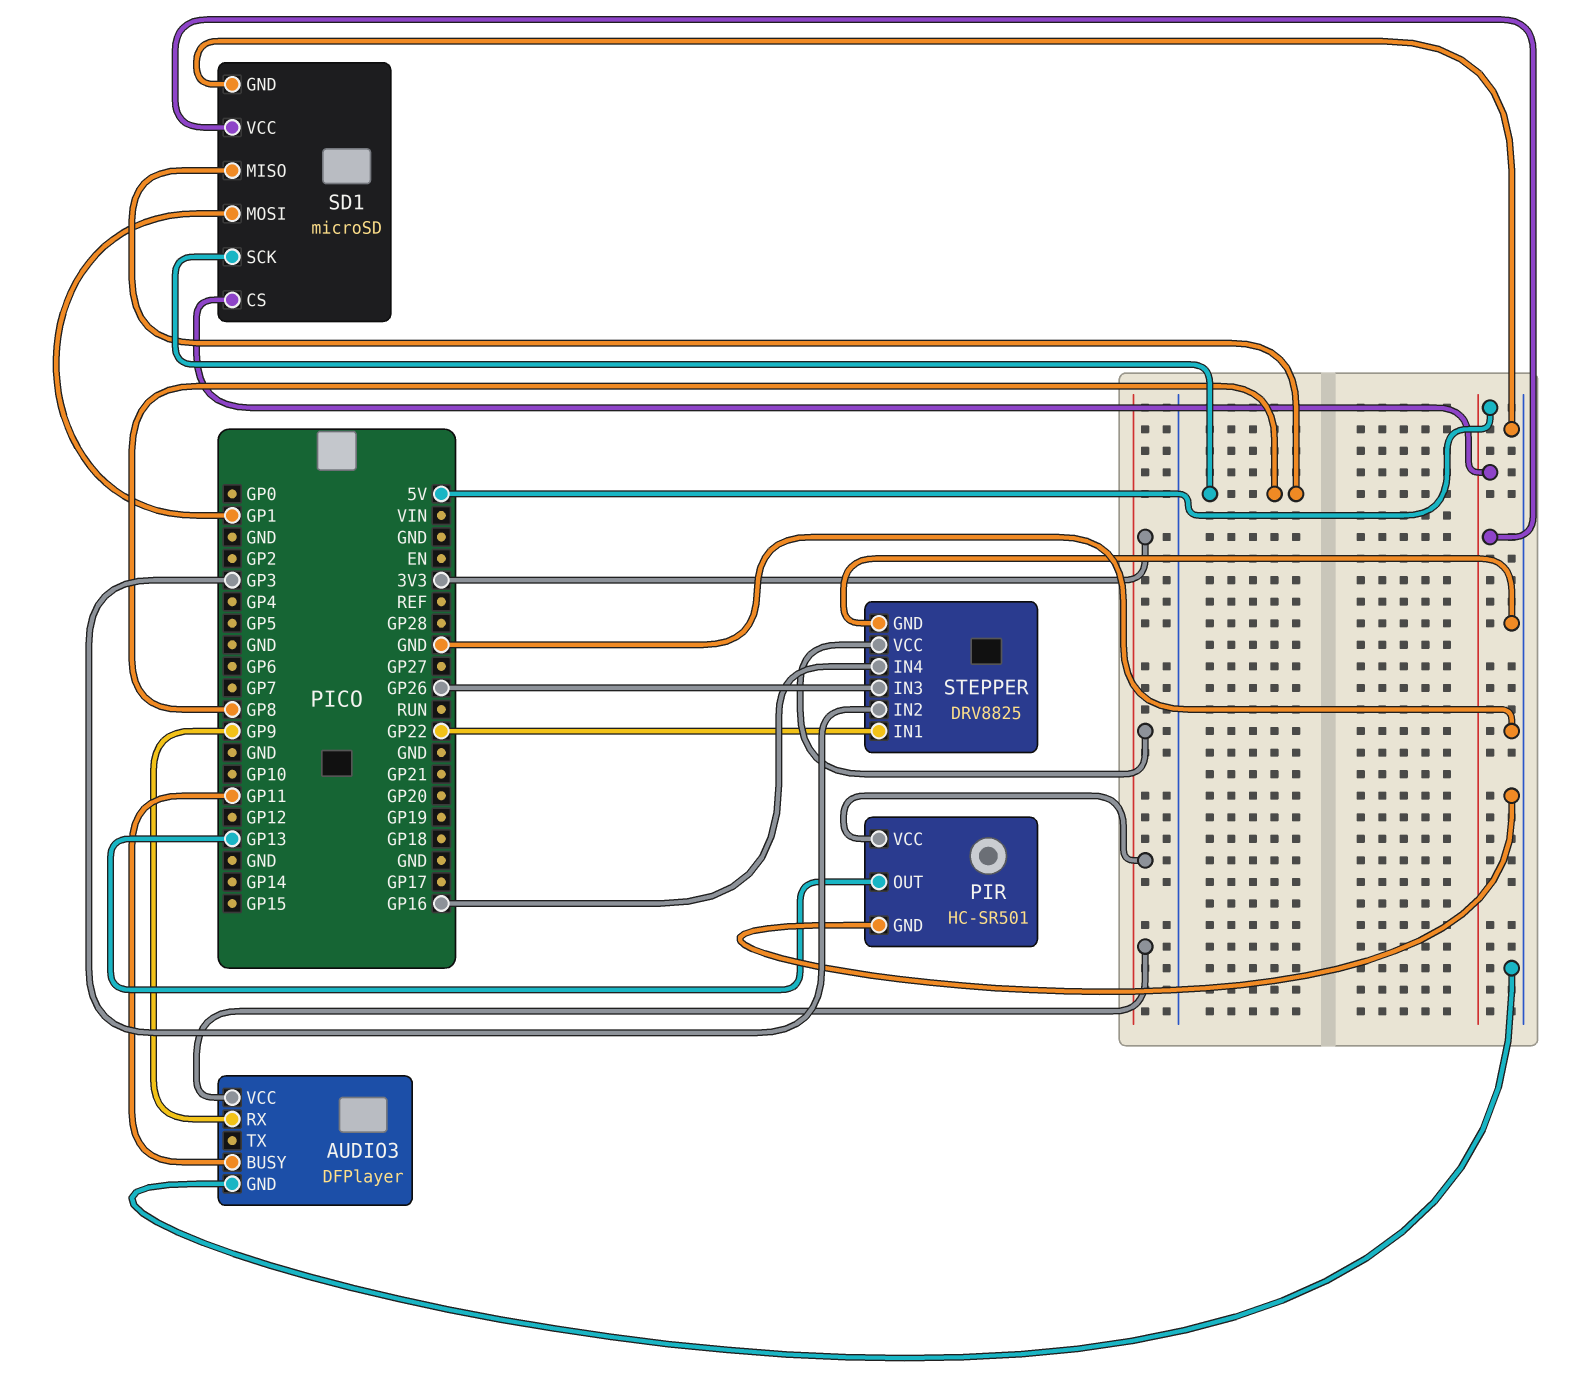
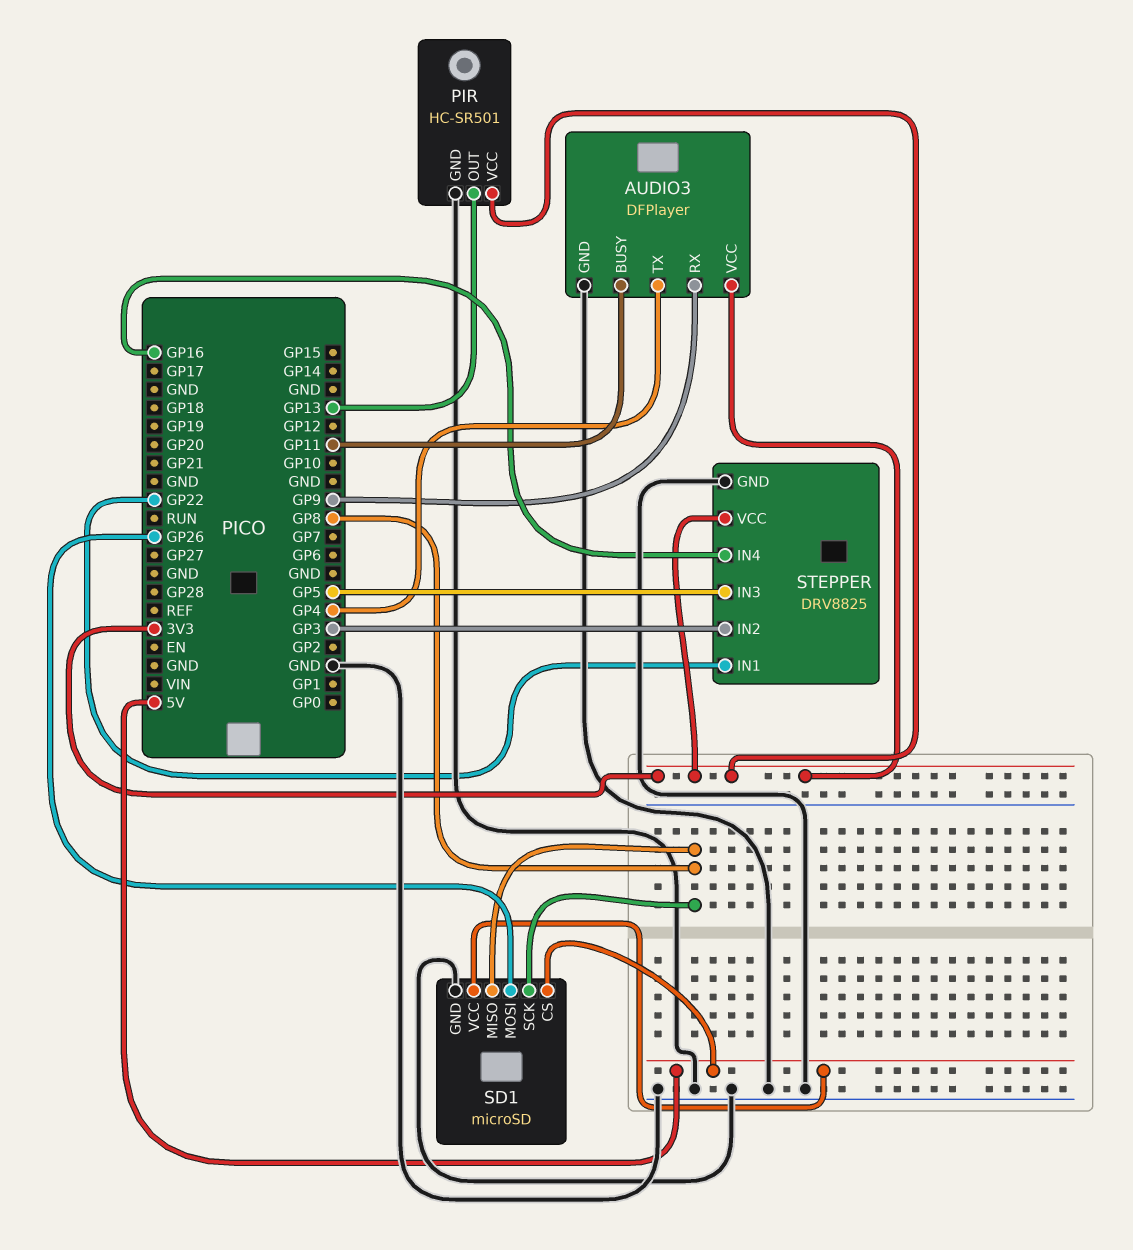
AUDIO3 pin TX: none -> GP4
SD1 pin MOSI: GP1 -> GP26
STEPPER pin IN3: GP26 -> GP5

